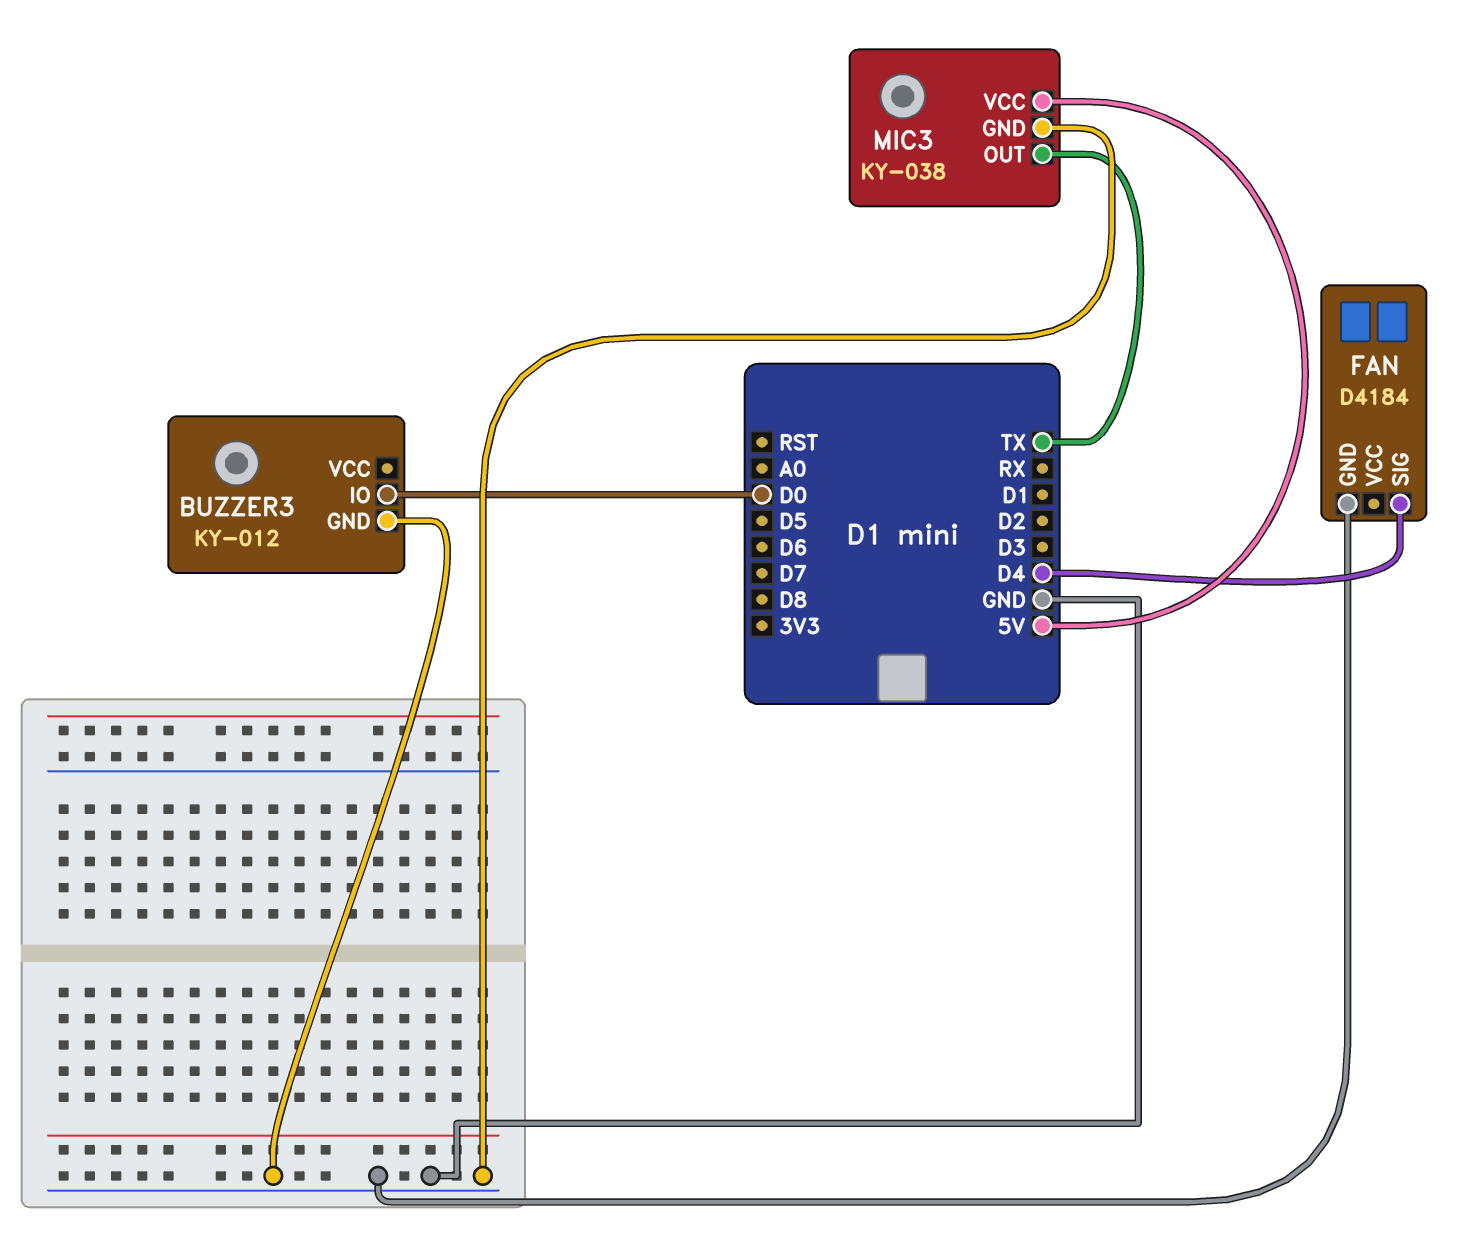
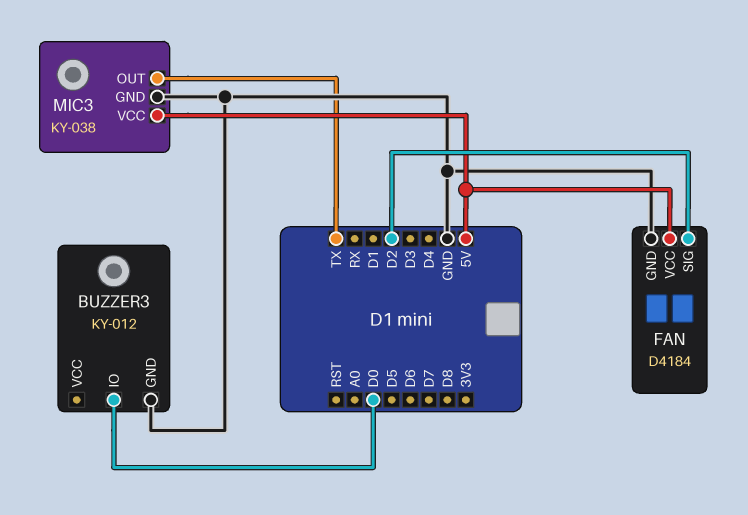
FAN pin SIG: D4 -> D2
FAN pin VCC: none -> 5V

